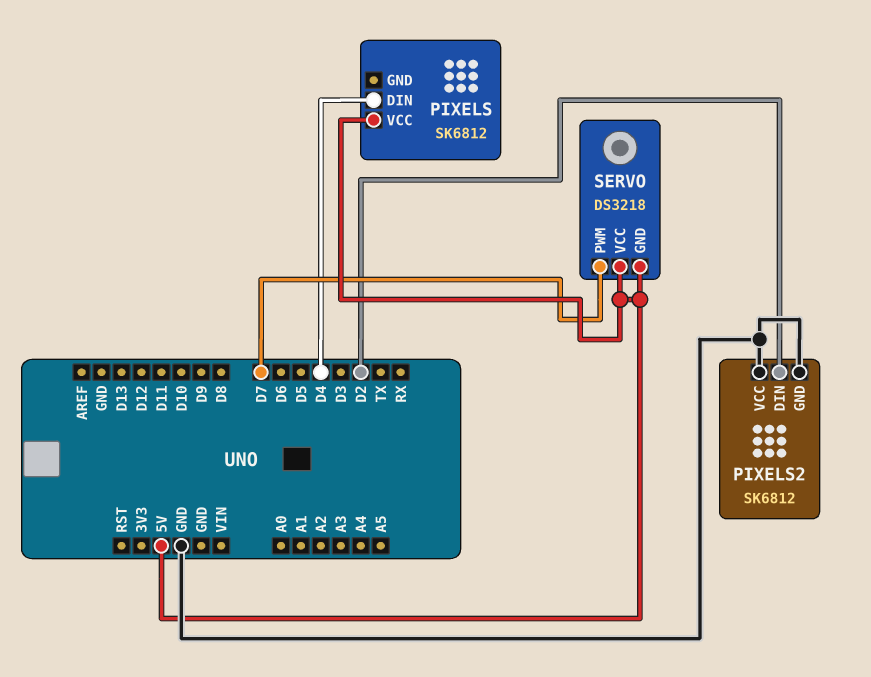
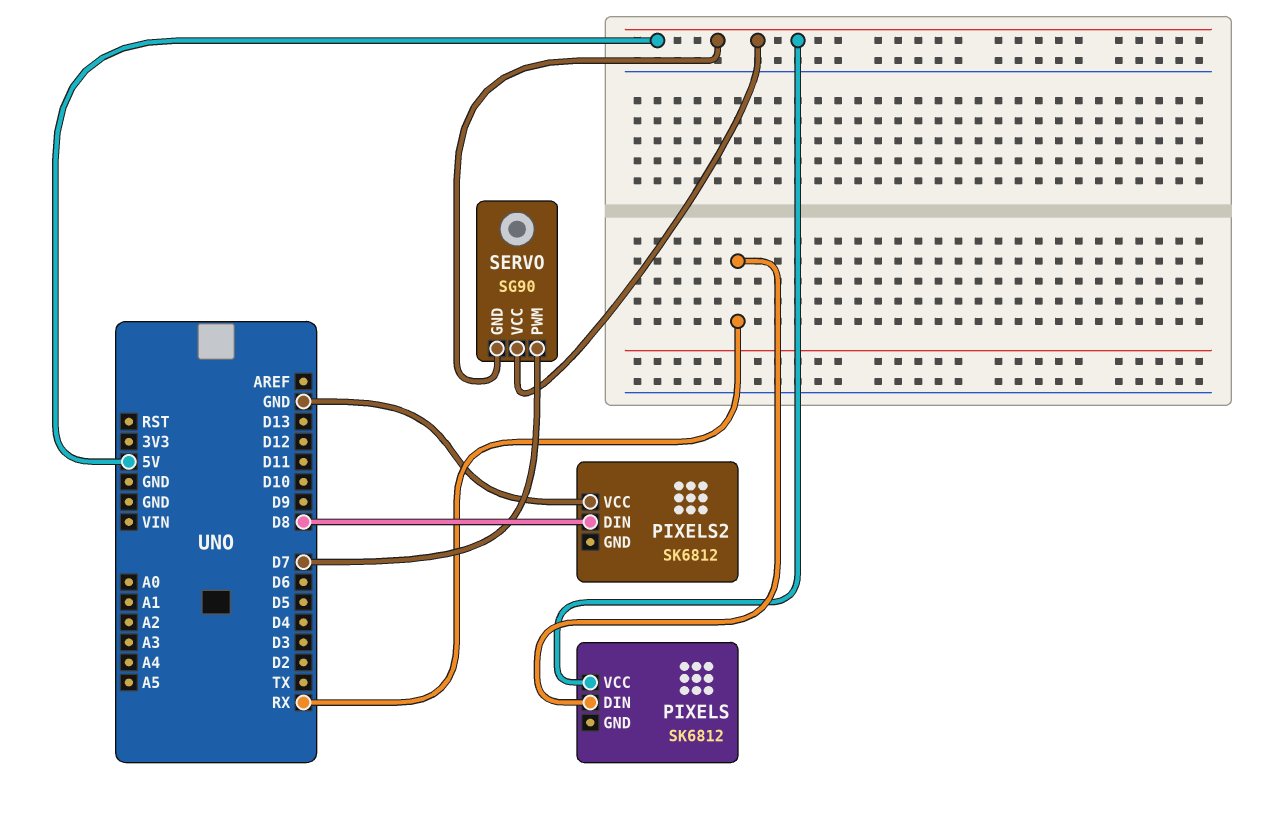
PIXELS pin DIN: D4 -> RX
PIXELS2 pin DIN: D2 -> D8
PIXELS2 pin GND: GND -> none
SERVO: DS3218 -> SG90

